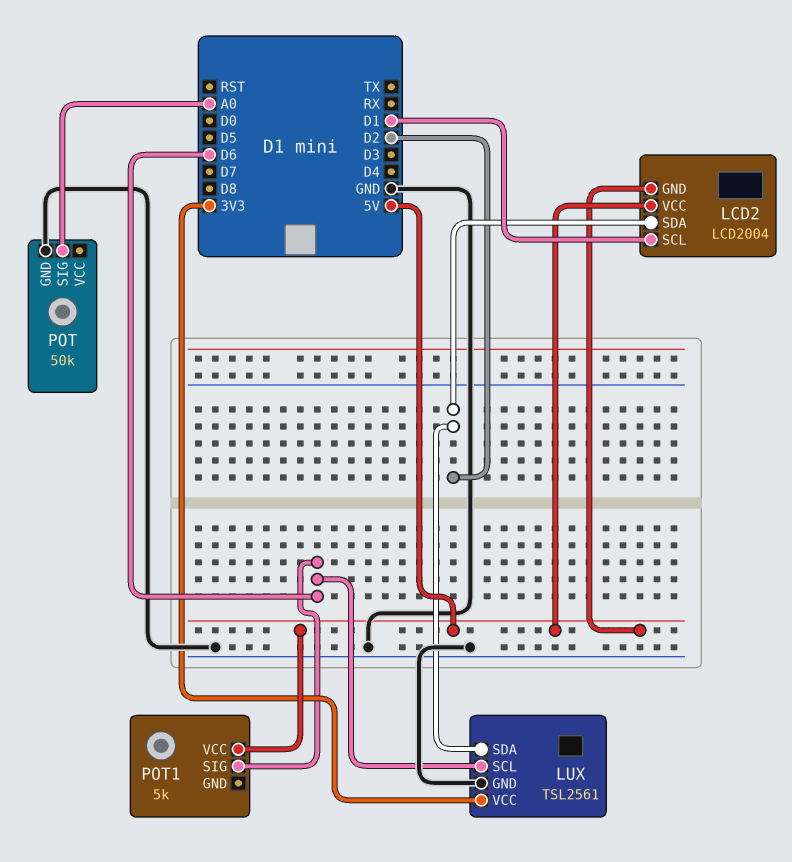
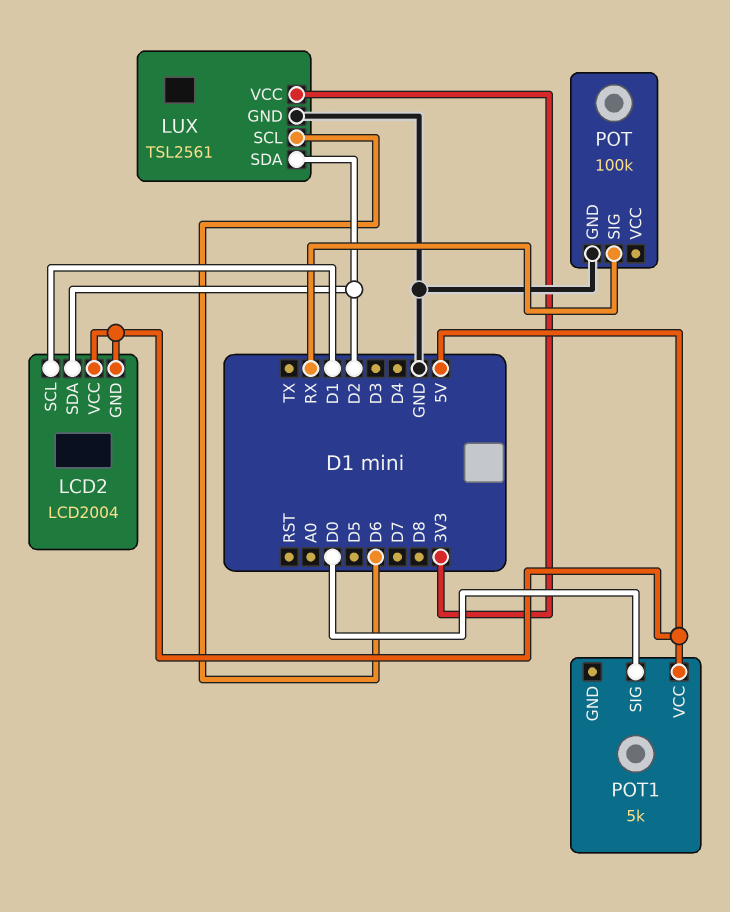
POT: 50k -> 100k
POT pin SIG: A0 -> RX
POT1 pin SIG: D6 -> D0

